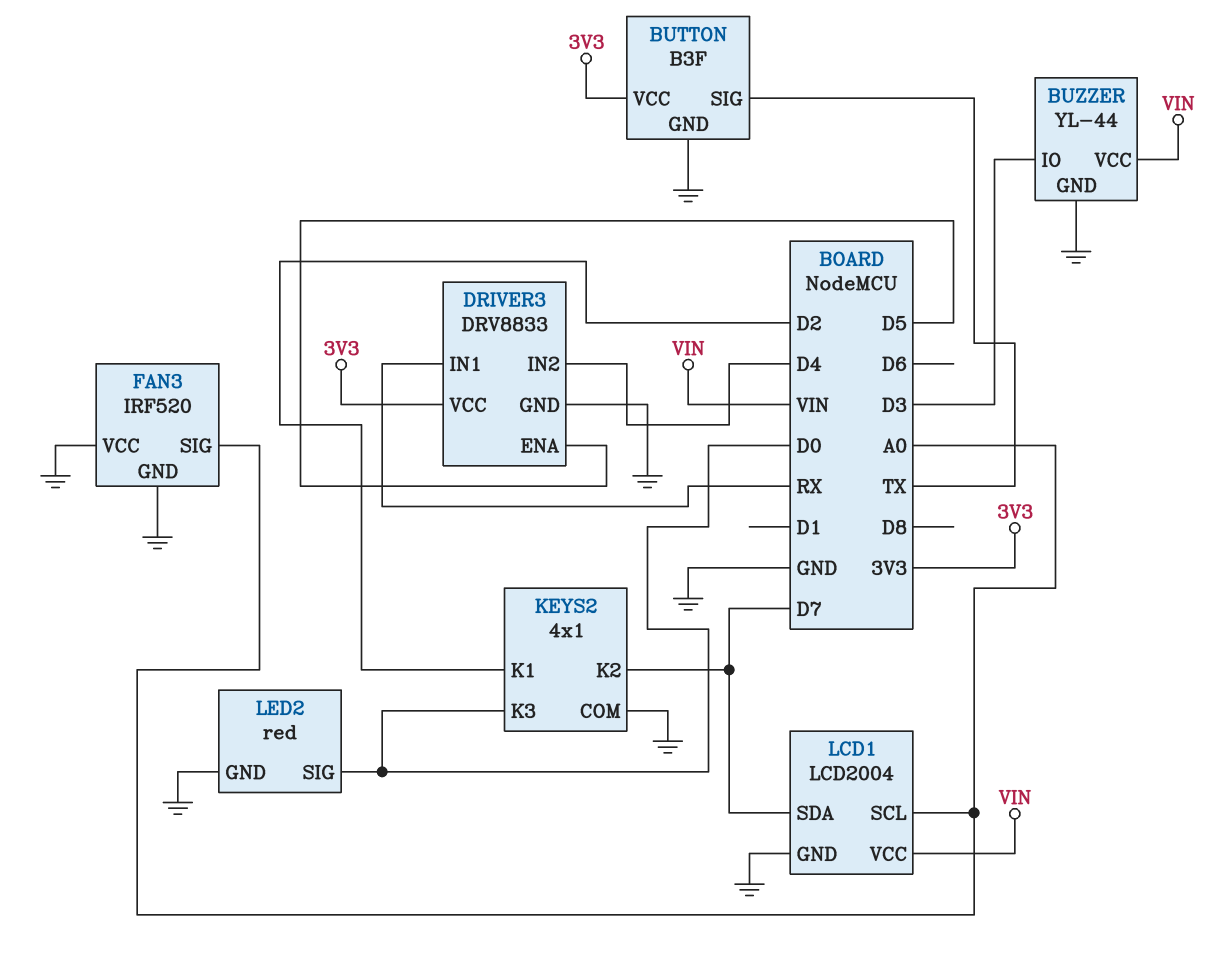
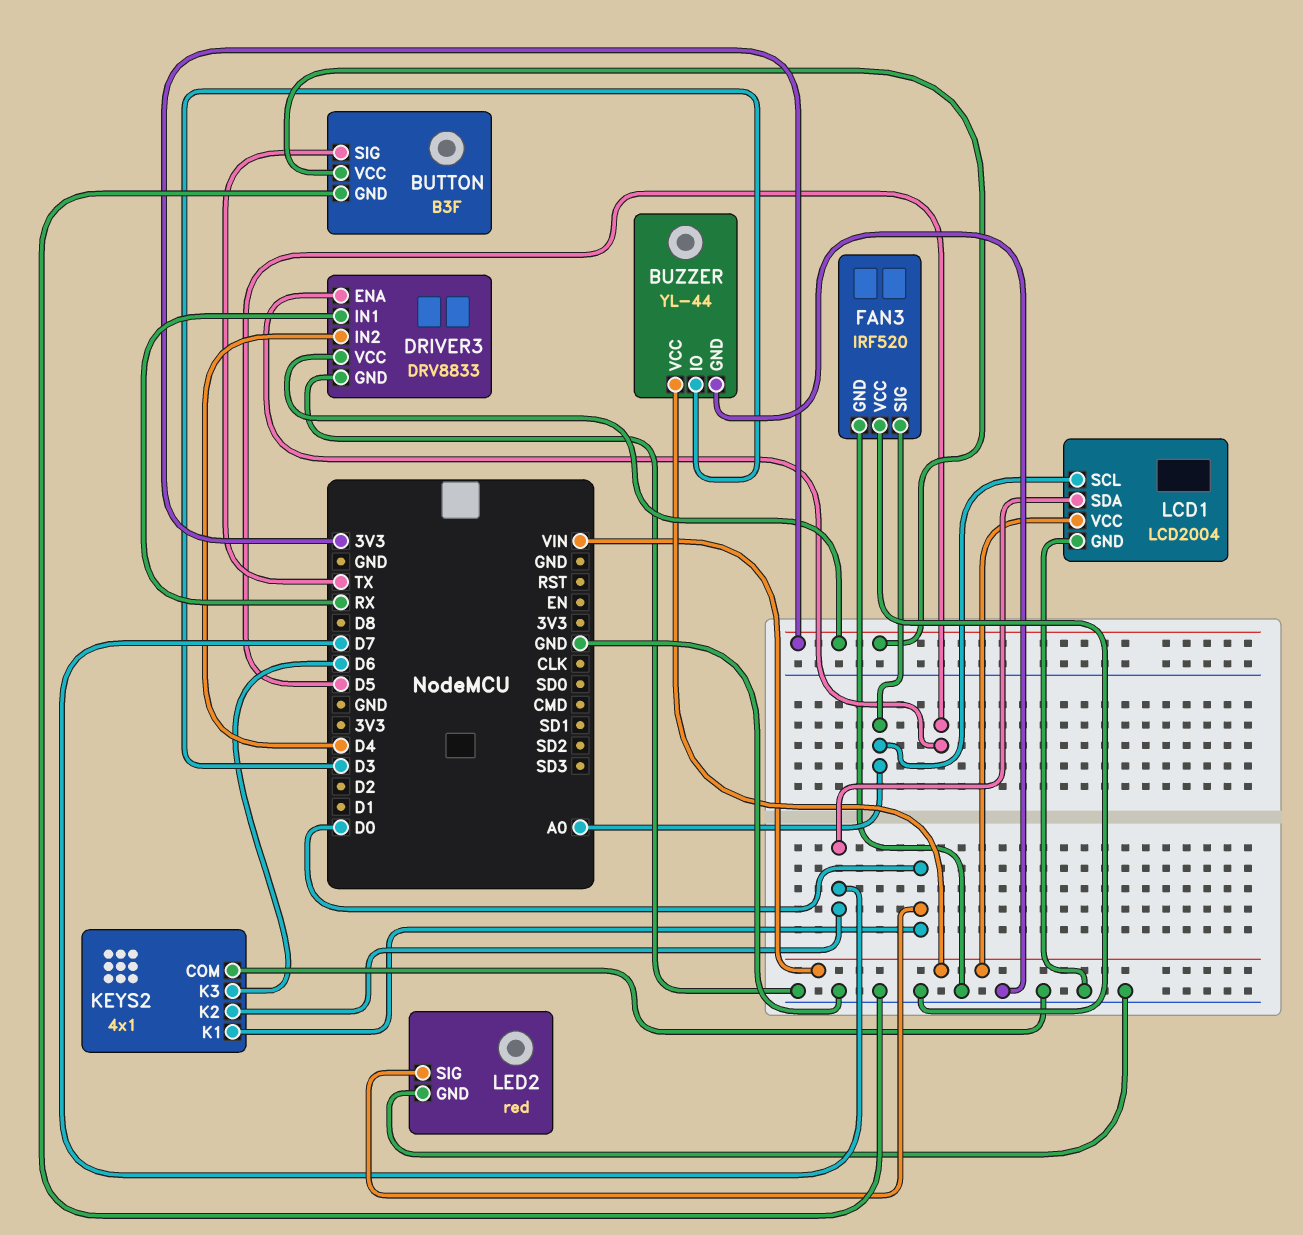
KEYS2 pin K1: D2 -> D0
KEYS2 pin K3: D0 -> D6

